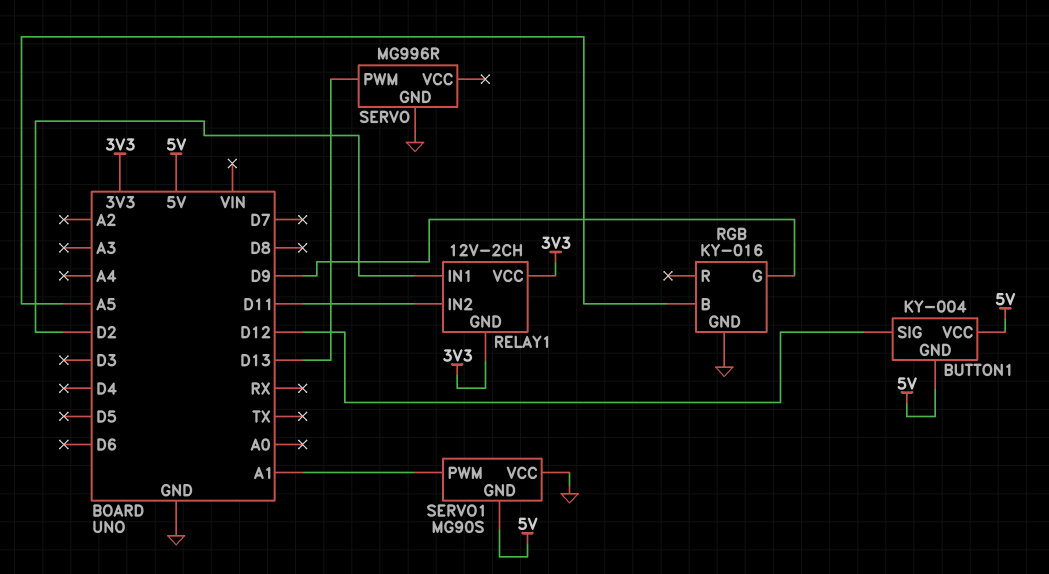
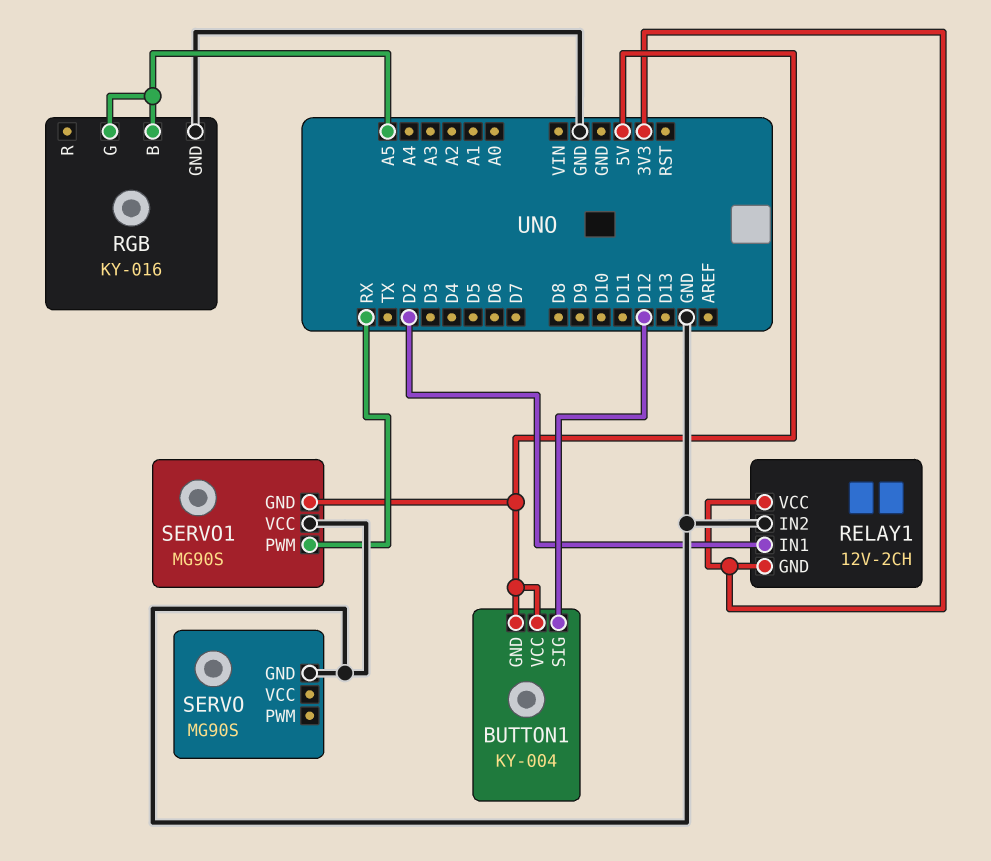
RELAY1 pin IN2: D11 -> GND
RGB pin G: D9 -> A5
SERVO: MG996R -> MG90S
SERVO pin PWM: D13 -> none
SERVO1 pin PWM: A1 -> RX

